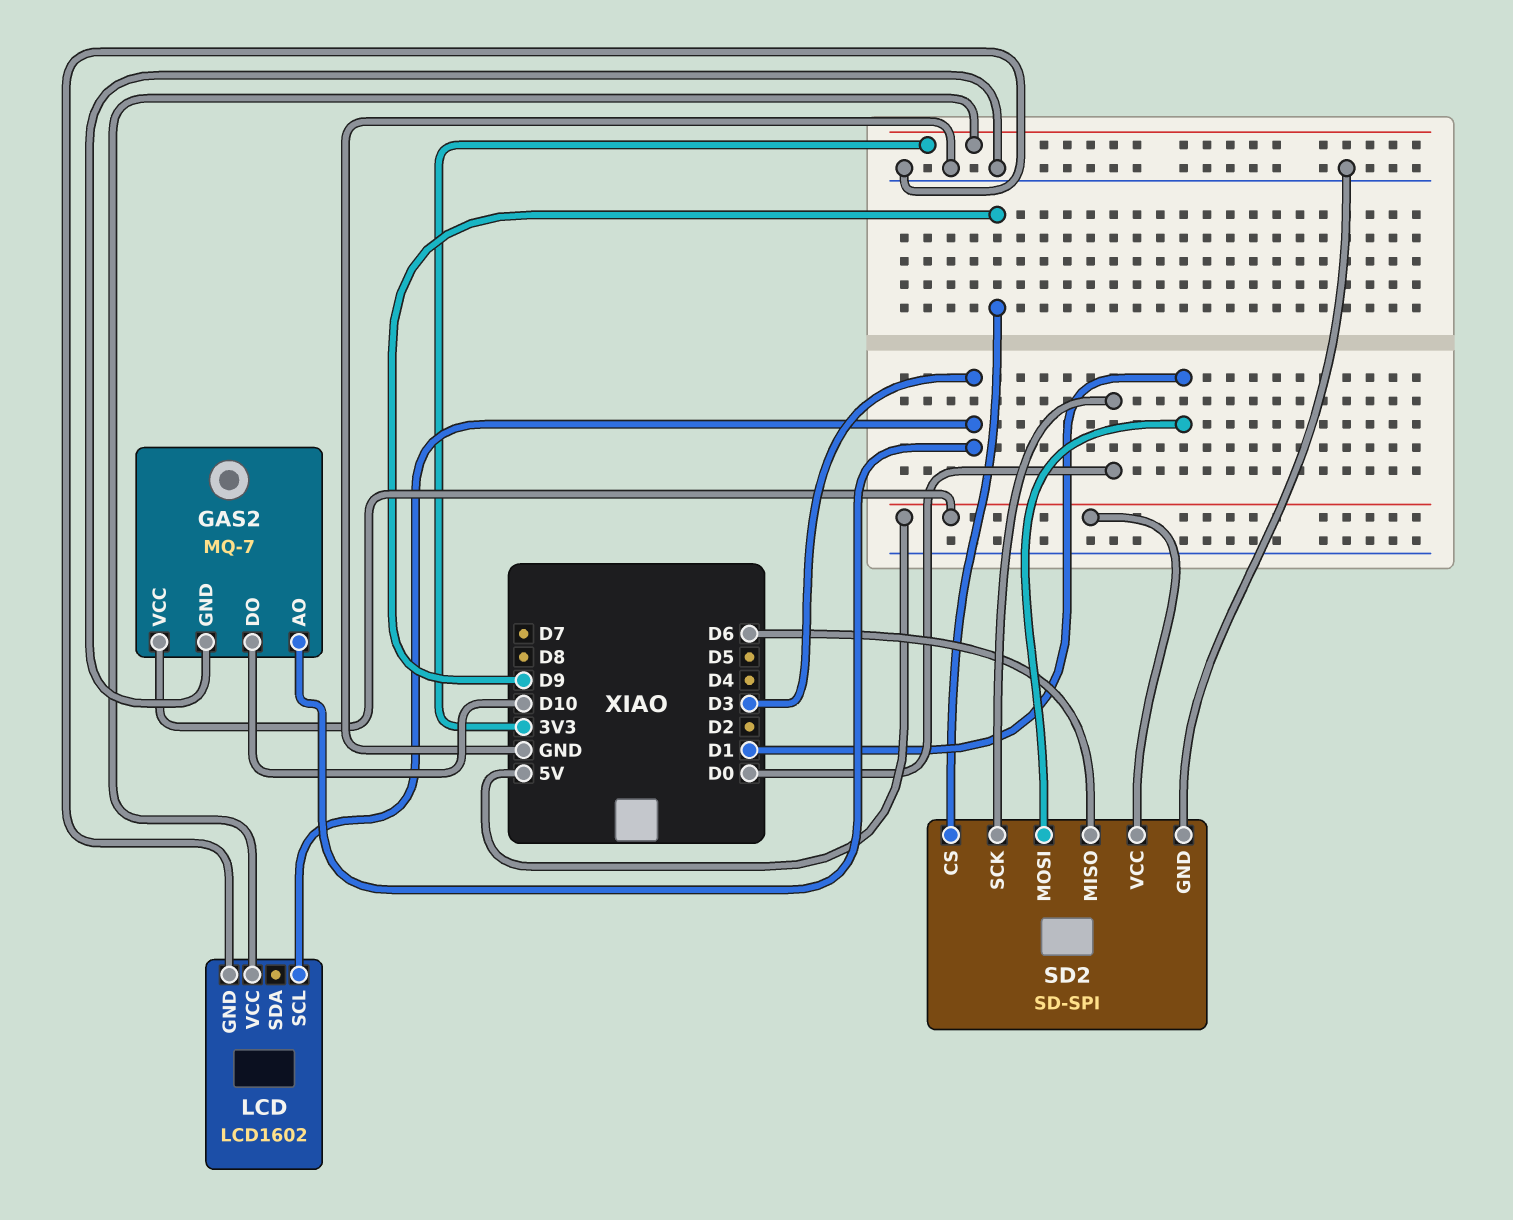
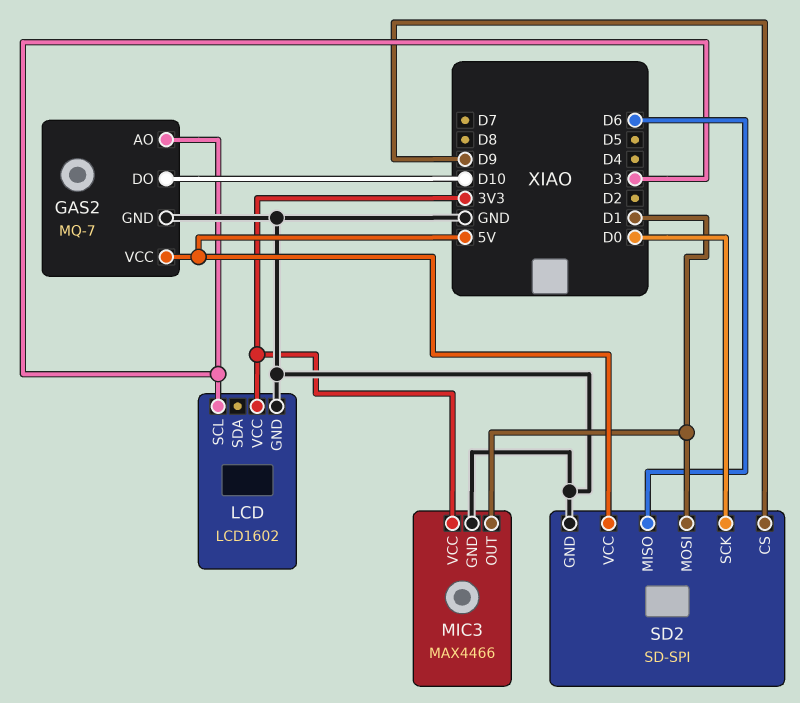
MIC3: none -> MAX4466
MIC3 pin GND: none -> GND
MIC3 pin OUT: none -> D1
MIC3 pin VCC: none -> 3V3

